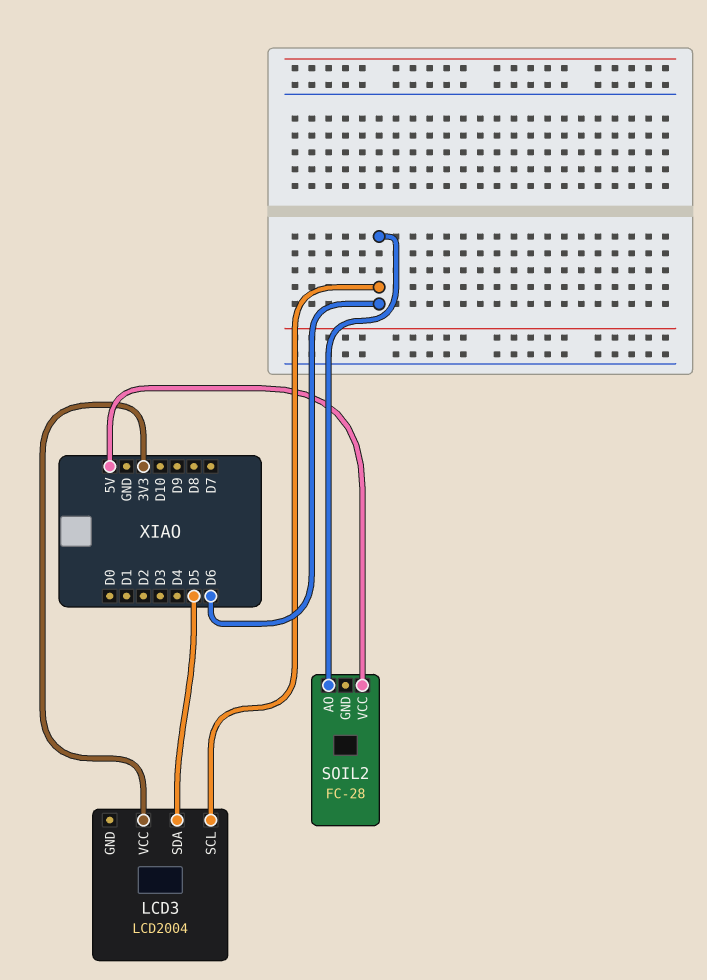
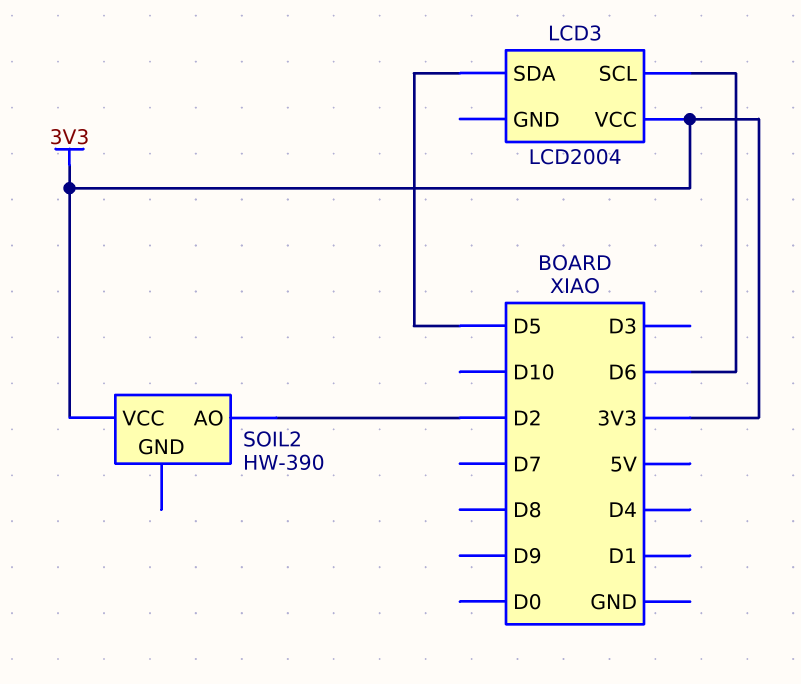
SOIL2: FC-28 -> HW-390
SOIL2 pin AO: D6 -> D2
SOIL2 pin VCC: 5V -> 3V3

